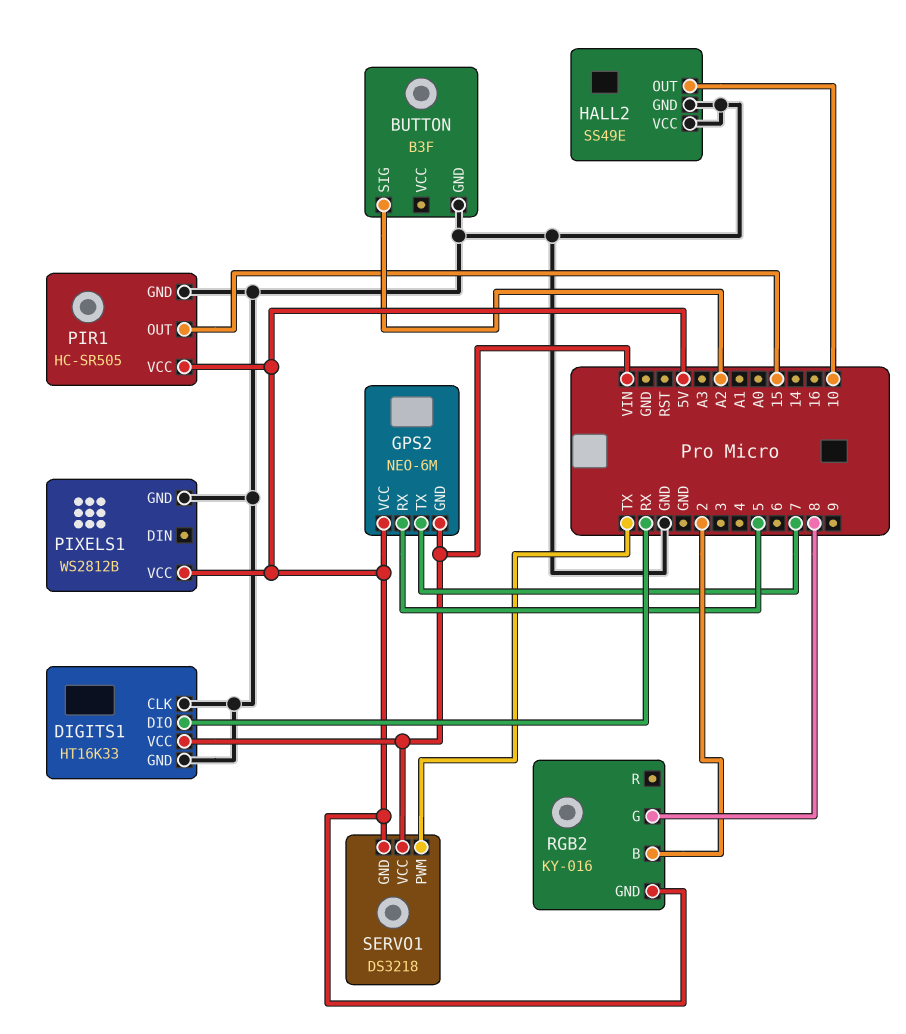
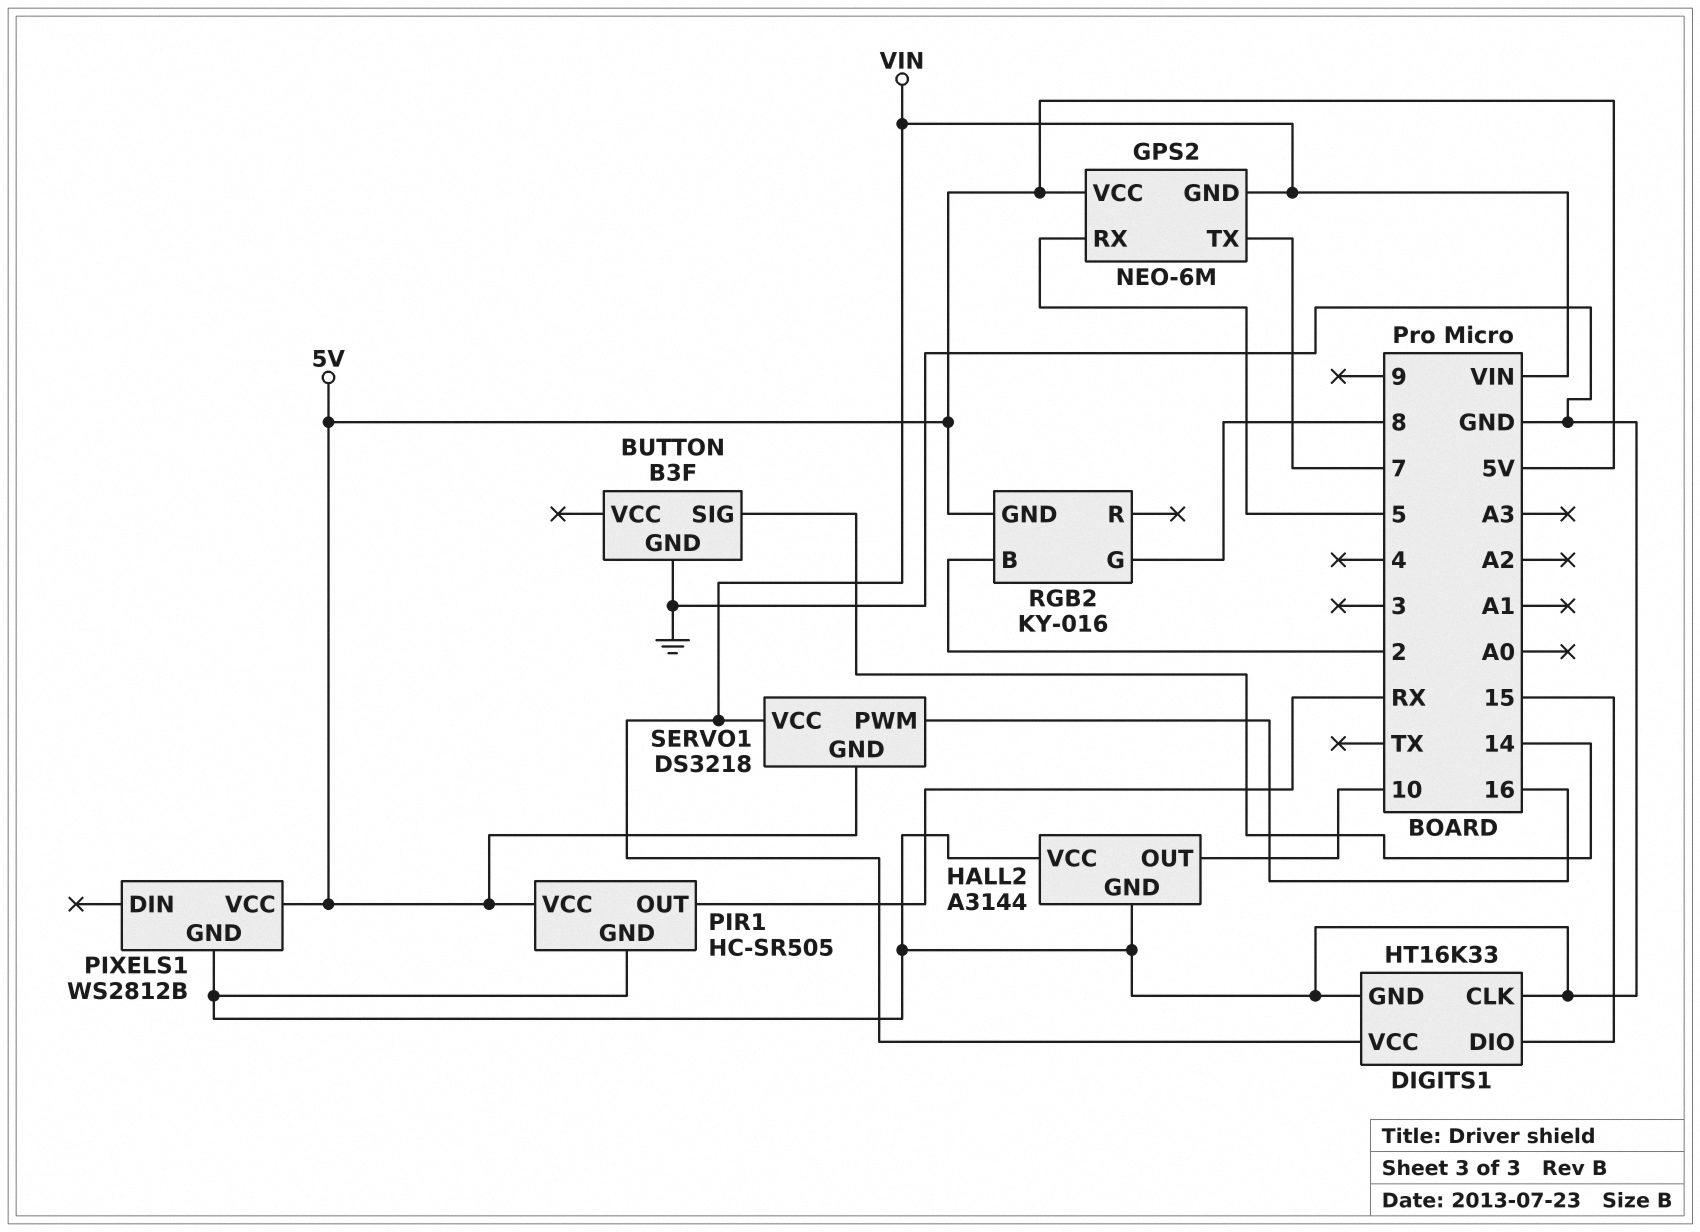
BUTTON pin SIG: A2 -> 14
DIGITS1 pin DIO: RX -> 15
HALL2: SS49E -> A3144
PIR1 pin OUT: 15 -> RX
SERVO1 pin PWM: TX -> 16

